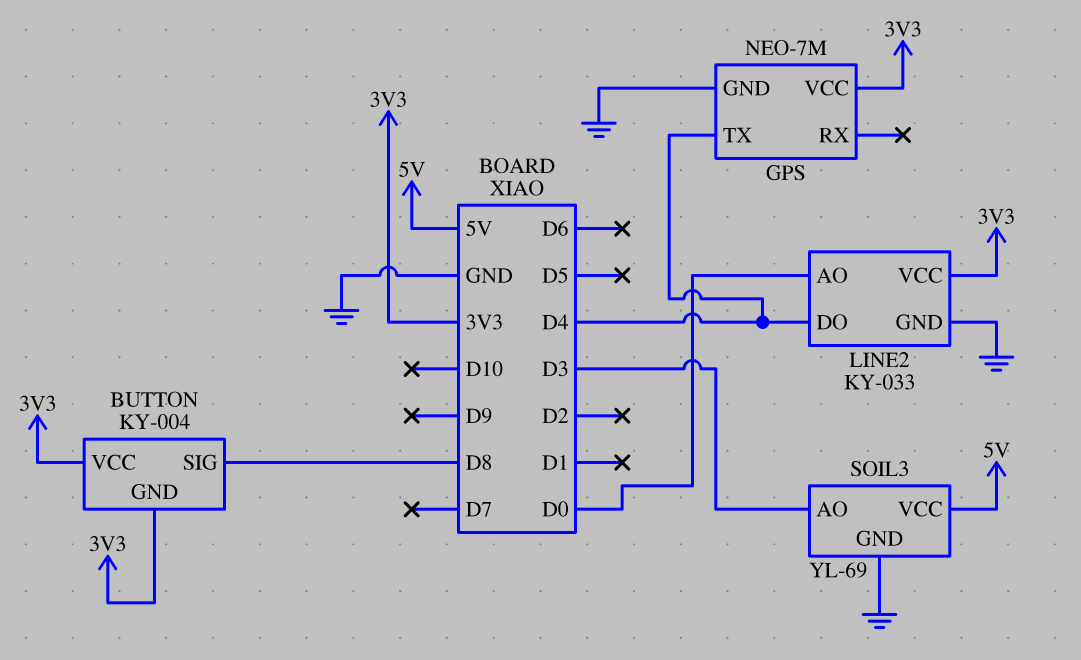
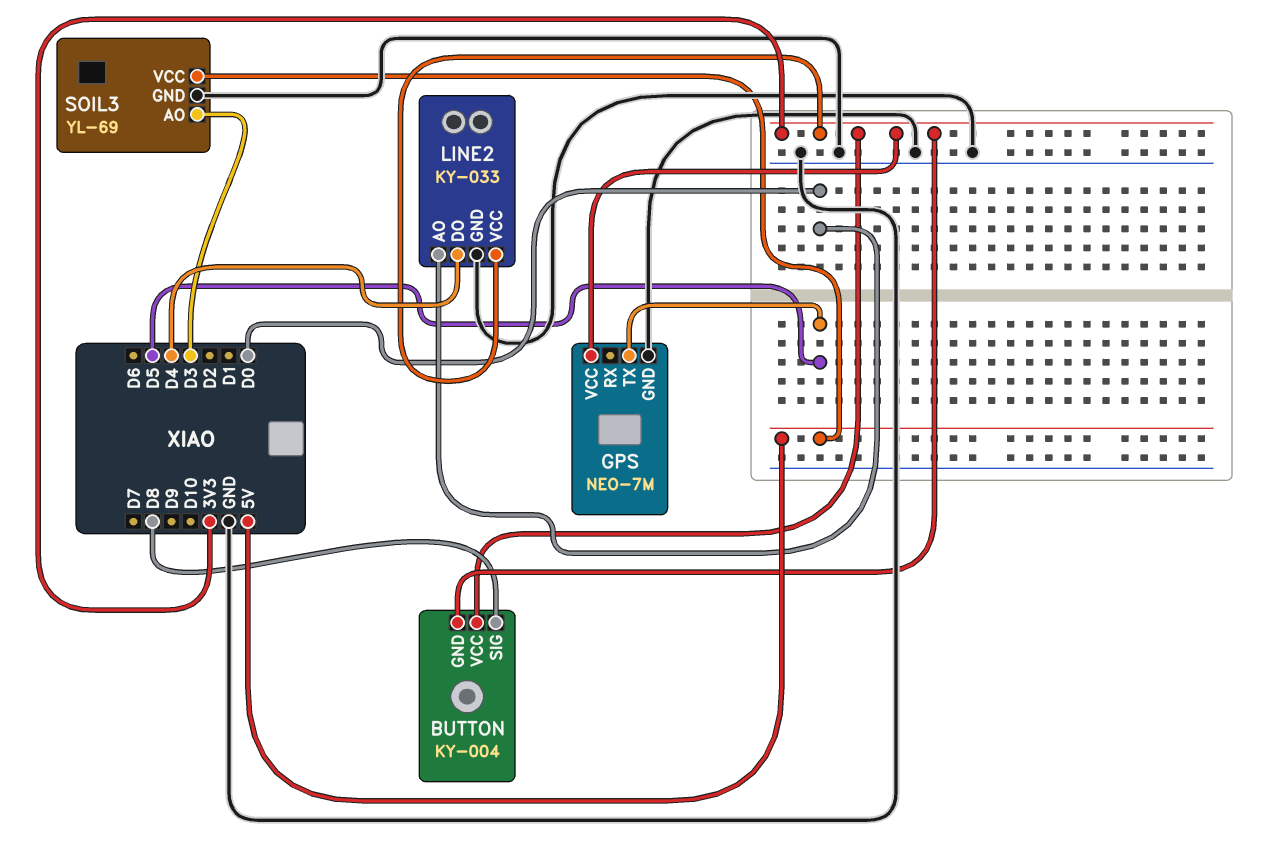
GPS pin TX: D4 -> D5

